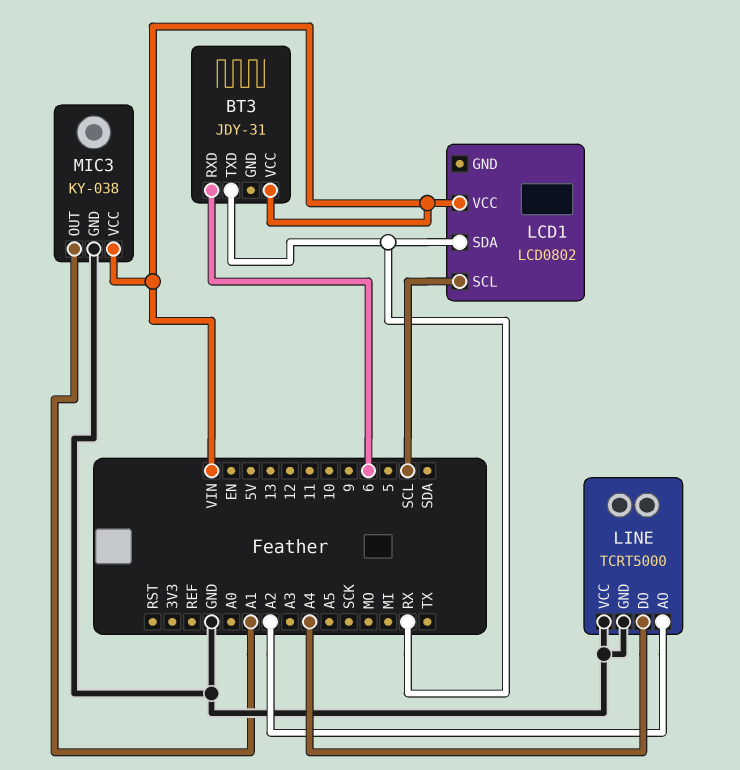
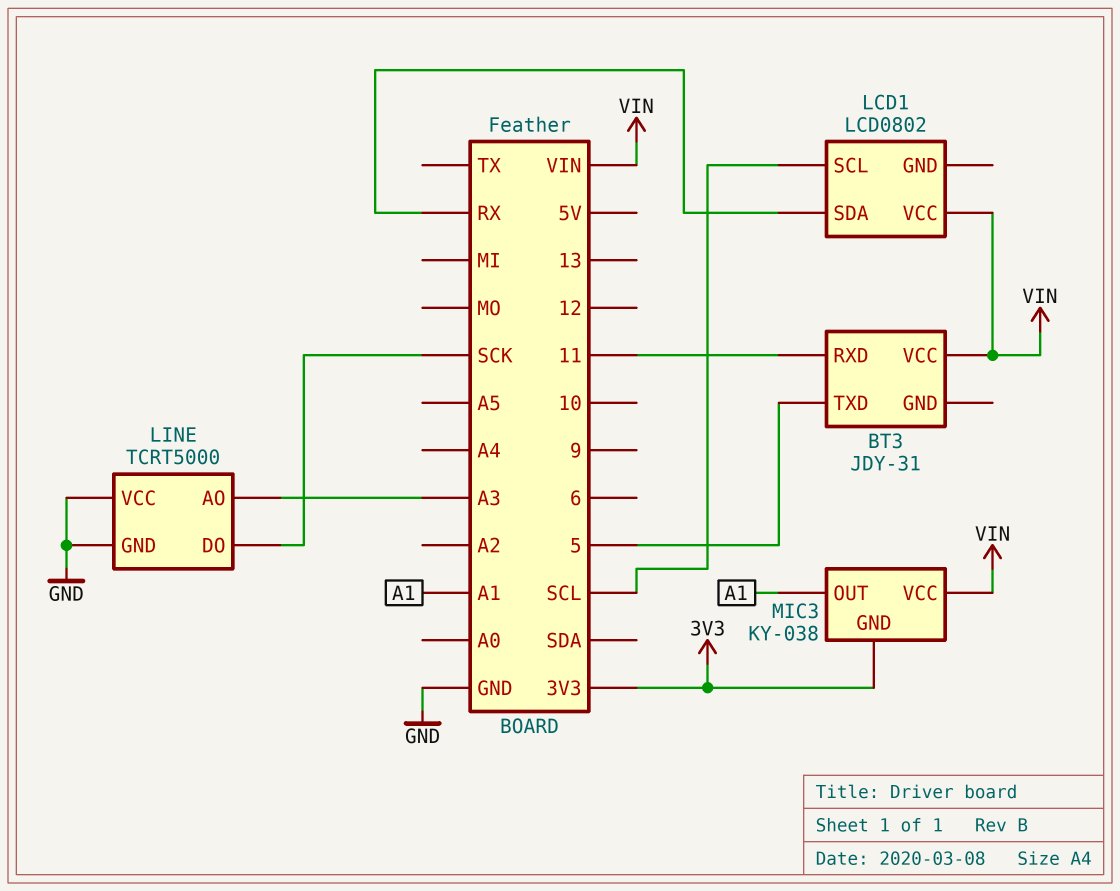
BT3 pin RXD: 6 -> 11
BT3 pin TXD: RX -> 5
LINE pin AO: A2 -> A3
LINE pin DO: A4 -> SCK
MIC3 pin GND: GND -> 3V3

